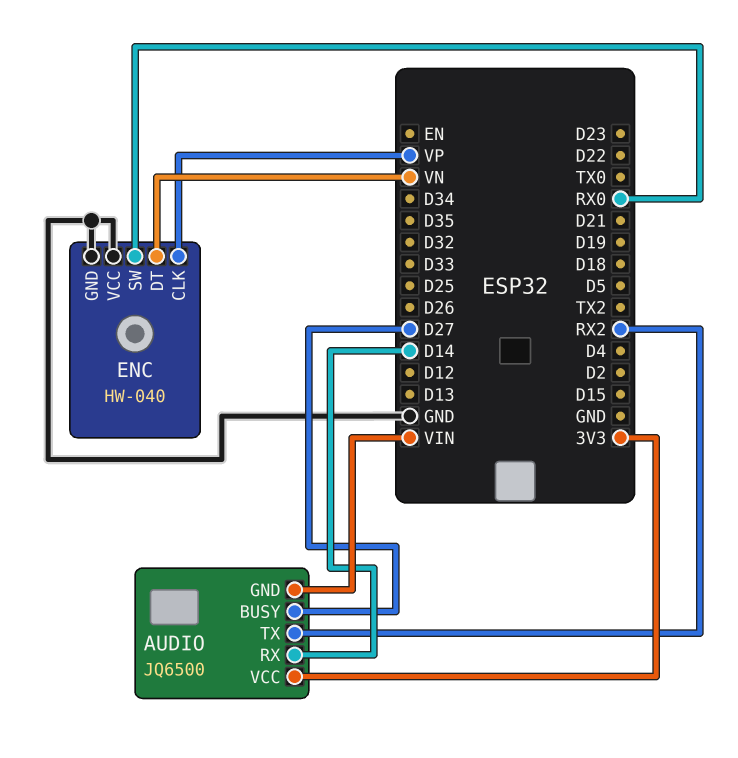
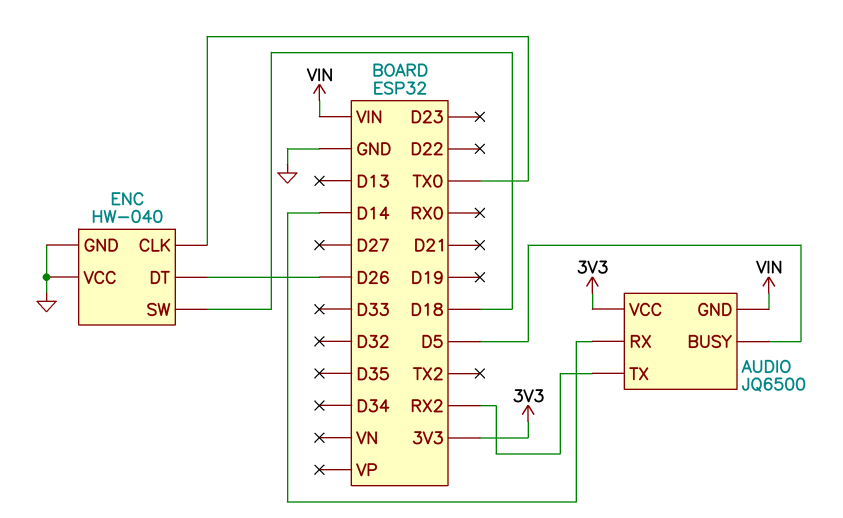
AUDIO pin BUSY: D27 -> D5
ENC pin CLK: VP -> TX0
ENC pin DT: VN -> D26
ENC pin SW: RX0 -> D18

